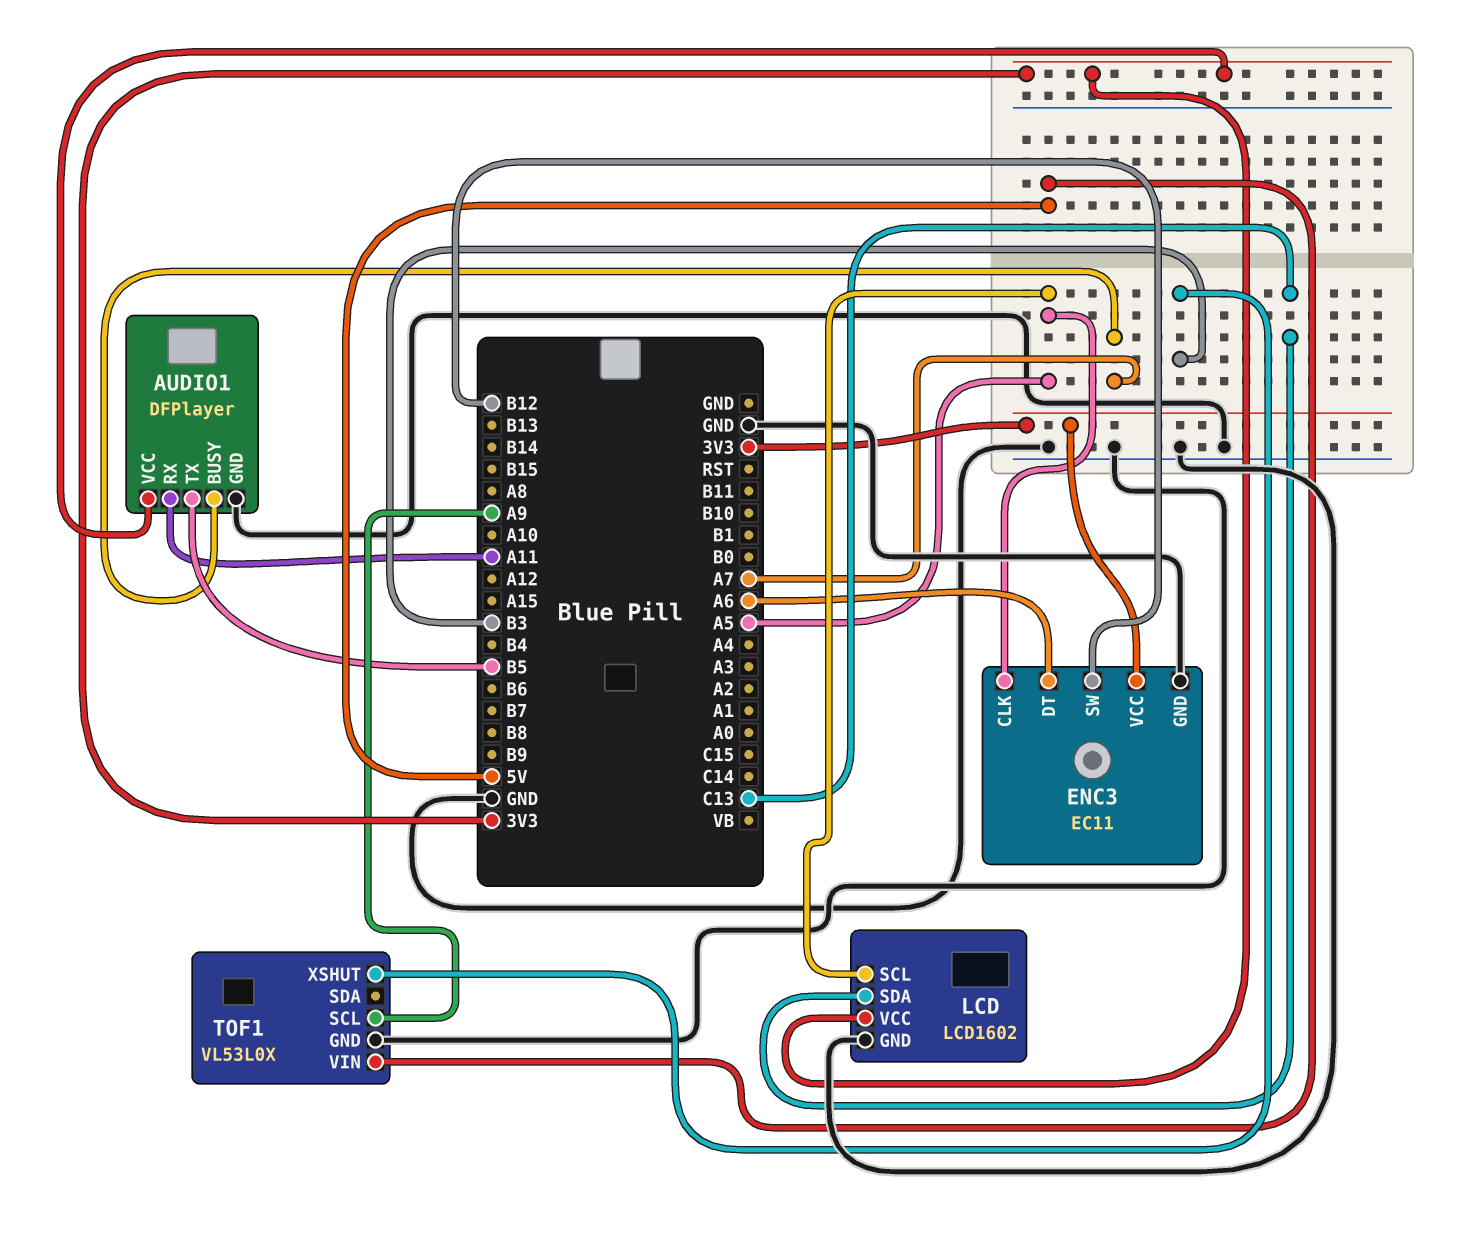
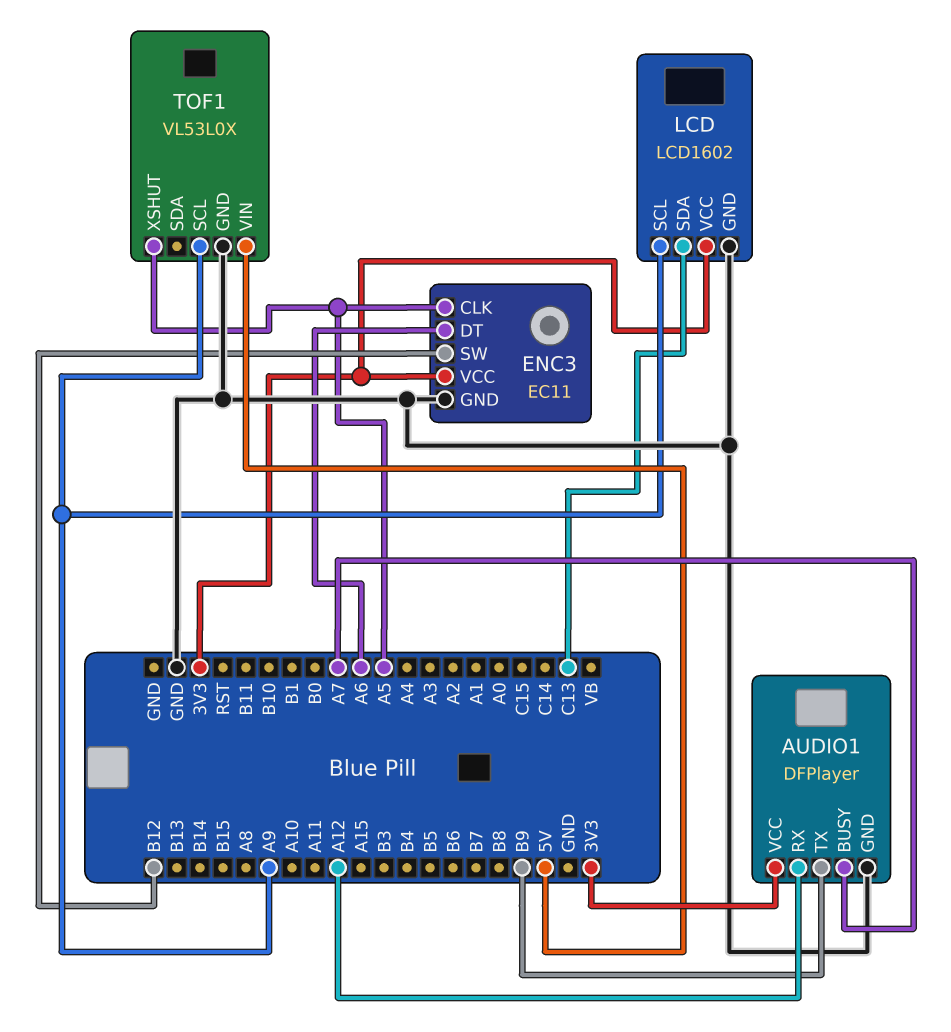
AUDIO1 pin RX: A11 -> A12
AUDIO1 pin TX: B5 -> B9
LCD pin SCL: A5 -> A9
TOF1 pin XSHUT: B3 -> A5

